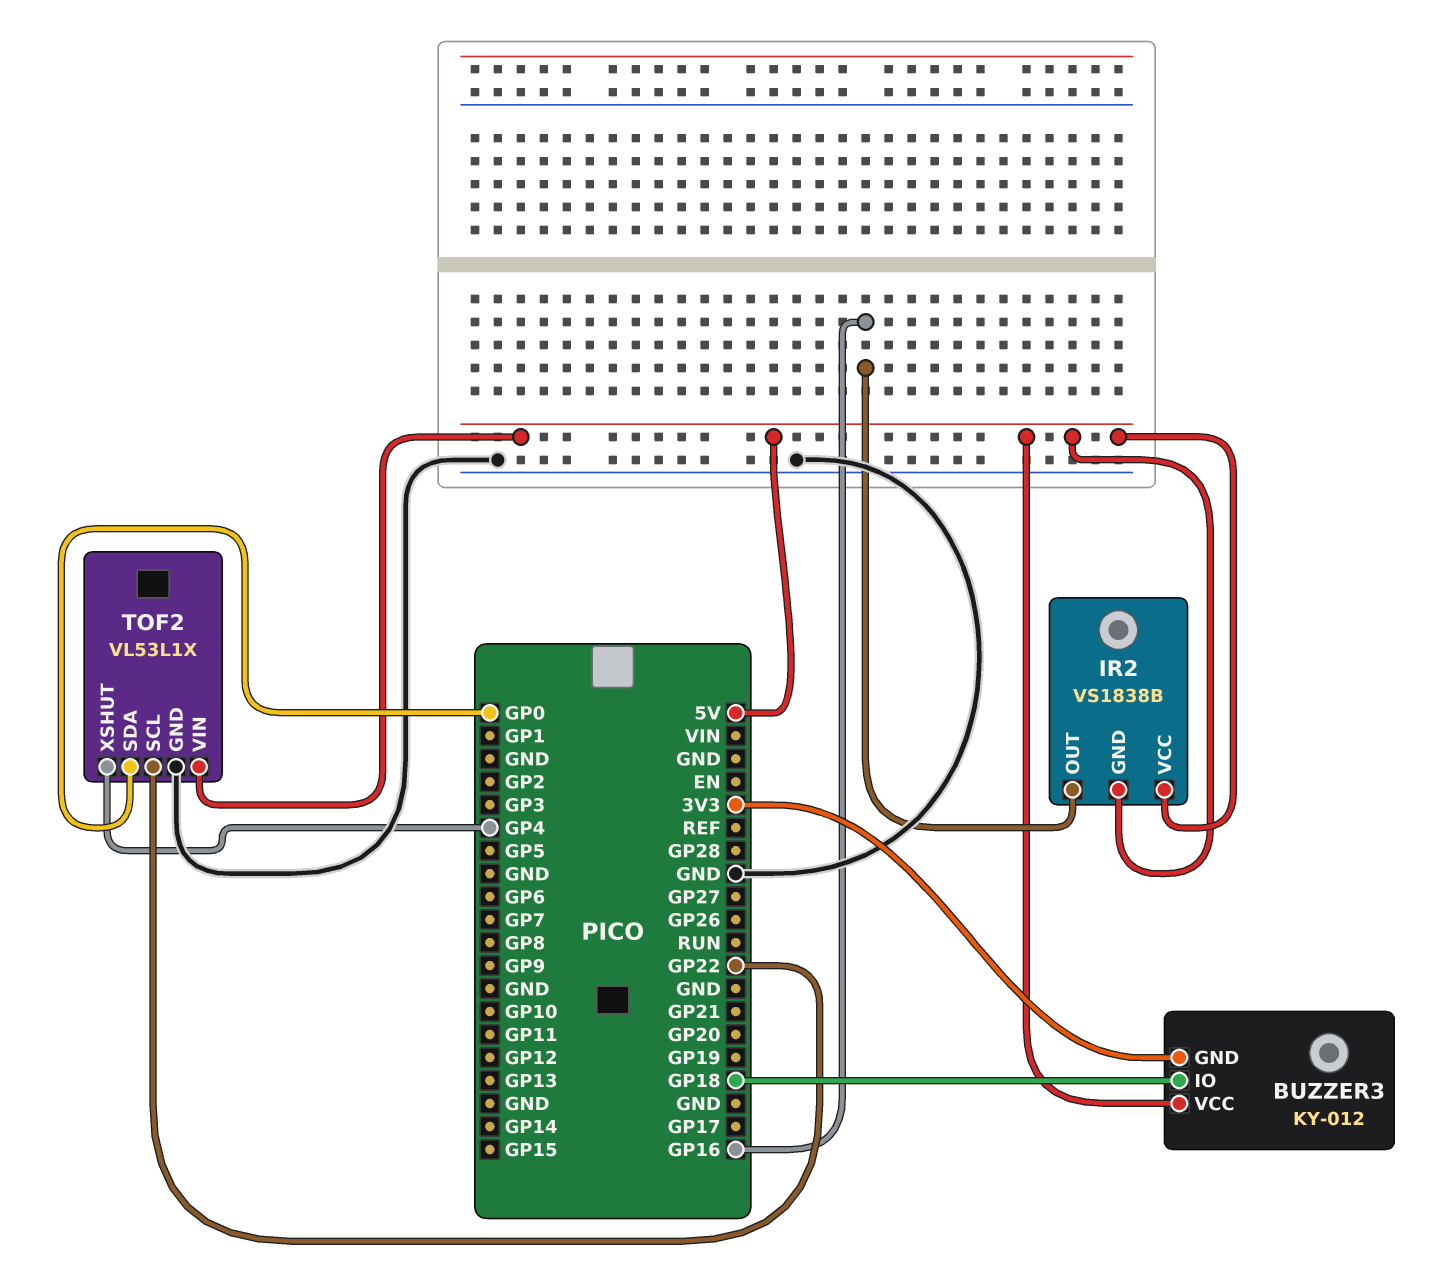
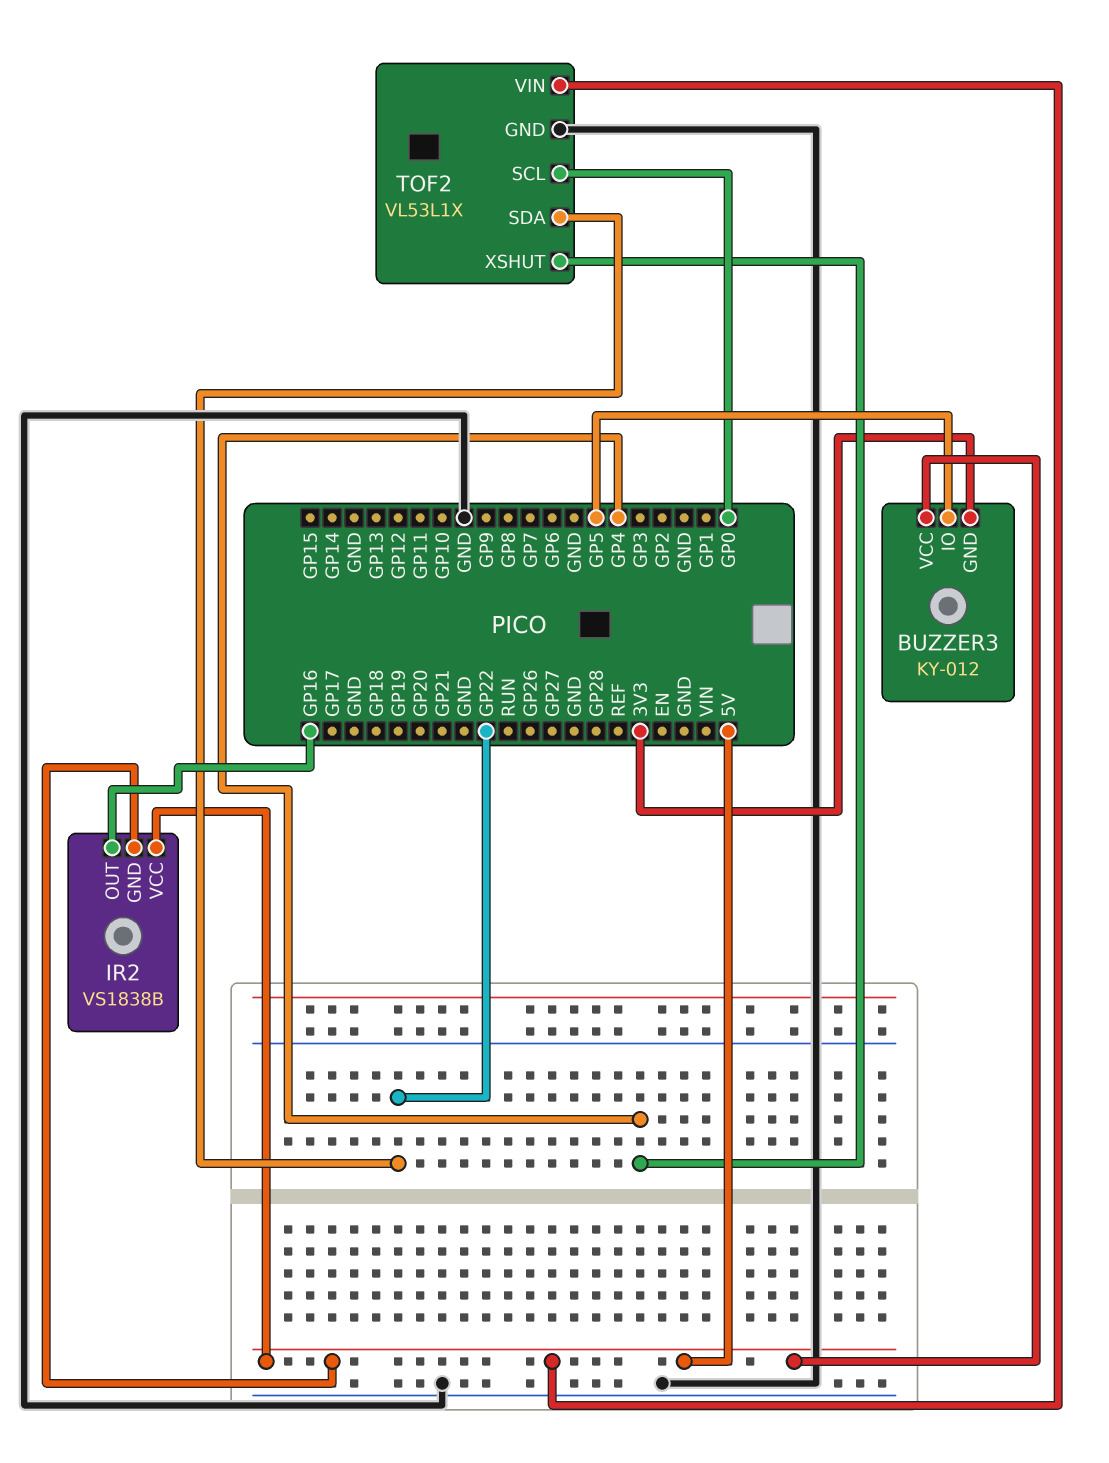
BUZZER3 pin IO: GP18 -> GP5
TOF2 pin SCL: GP22 -> GP0
TOF2 pin SDA: GP0 -> GP22

